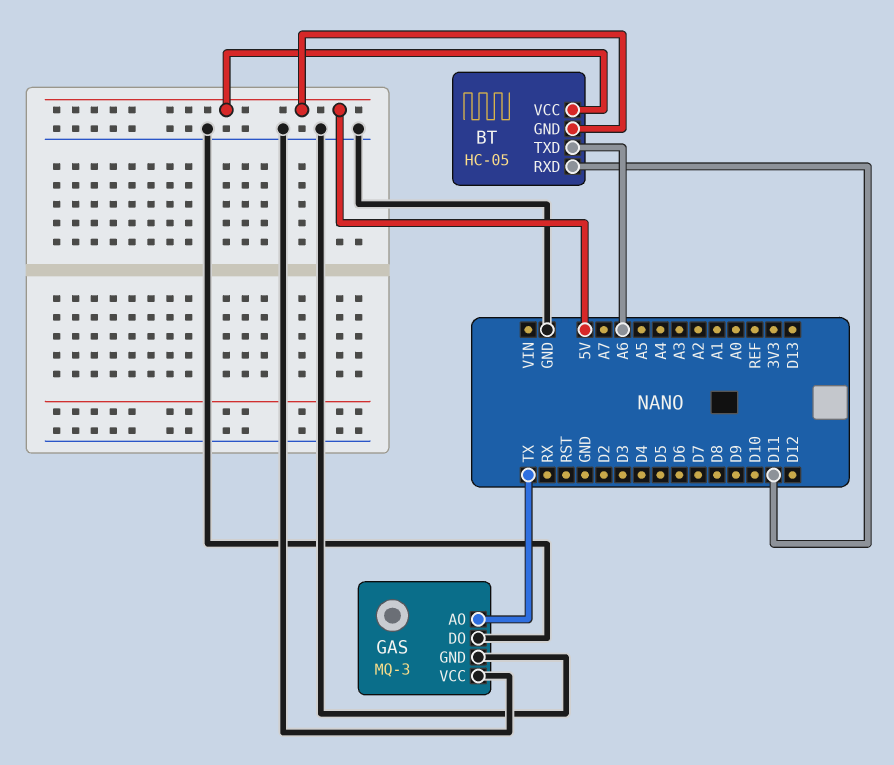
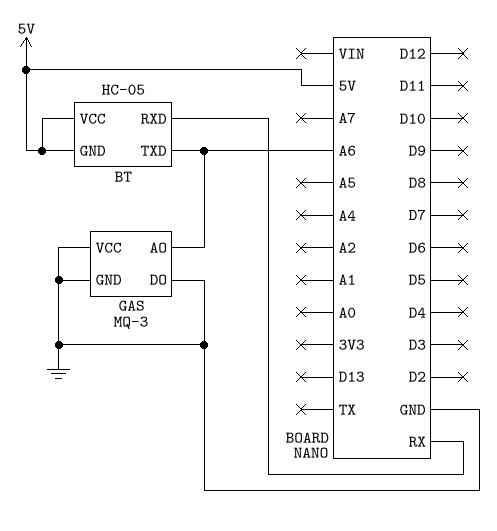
BT pin RXD: D11 -> RX
GAS pin AO: TX -> A6

